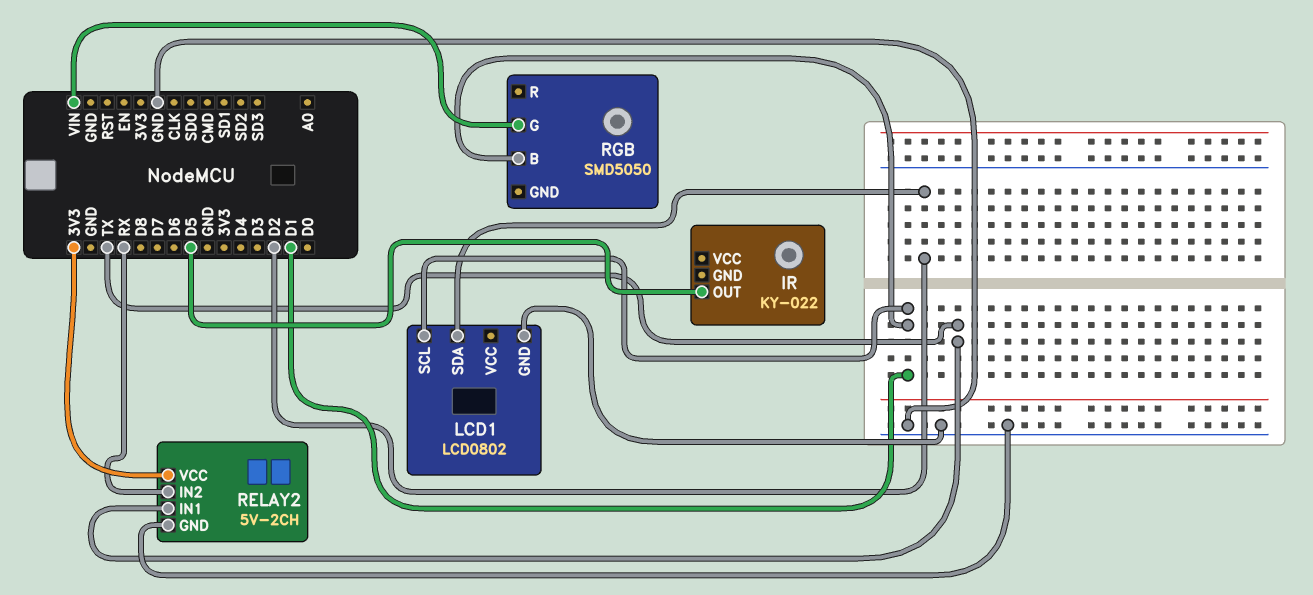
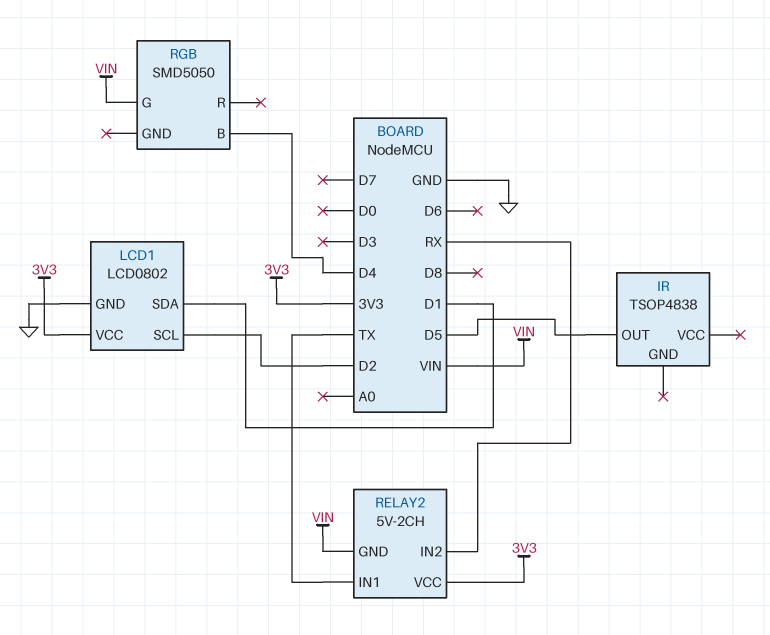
IR: KY-022 -> TSOP4838
LCD1 pin SCL: D1 -> D2
LCD1 pin SDA: D2 -> D1
LCD1 pin VCC: none -> 3V3
RELAY2 pin GND: GND -> VIN
RGB pin B: D1 -> D4

